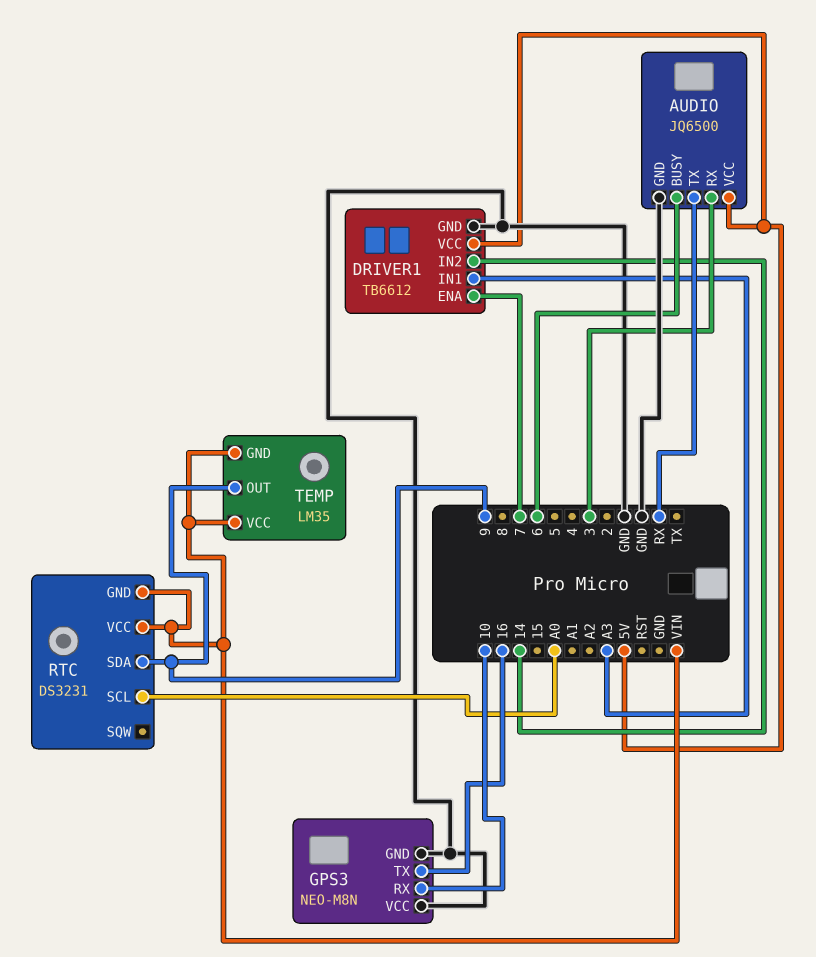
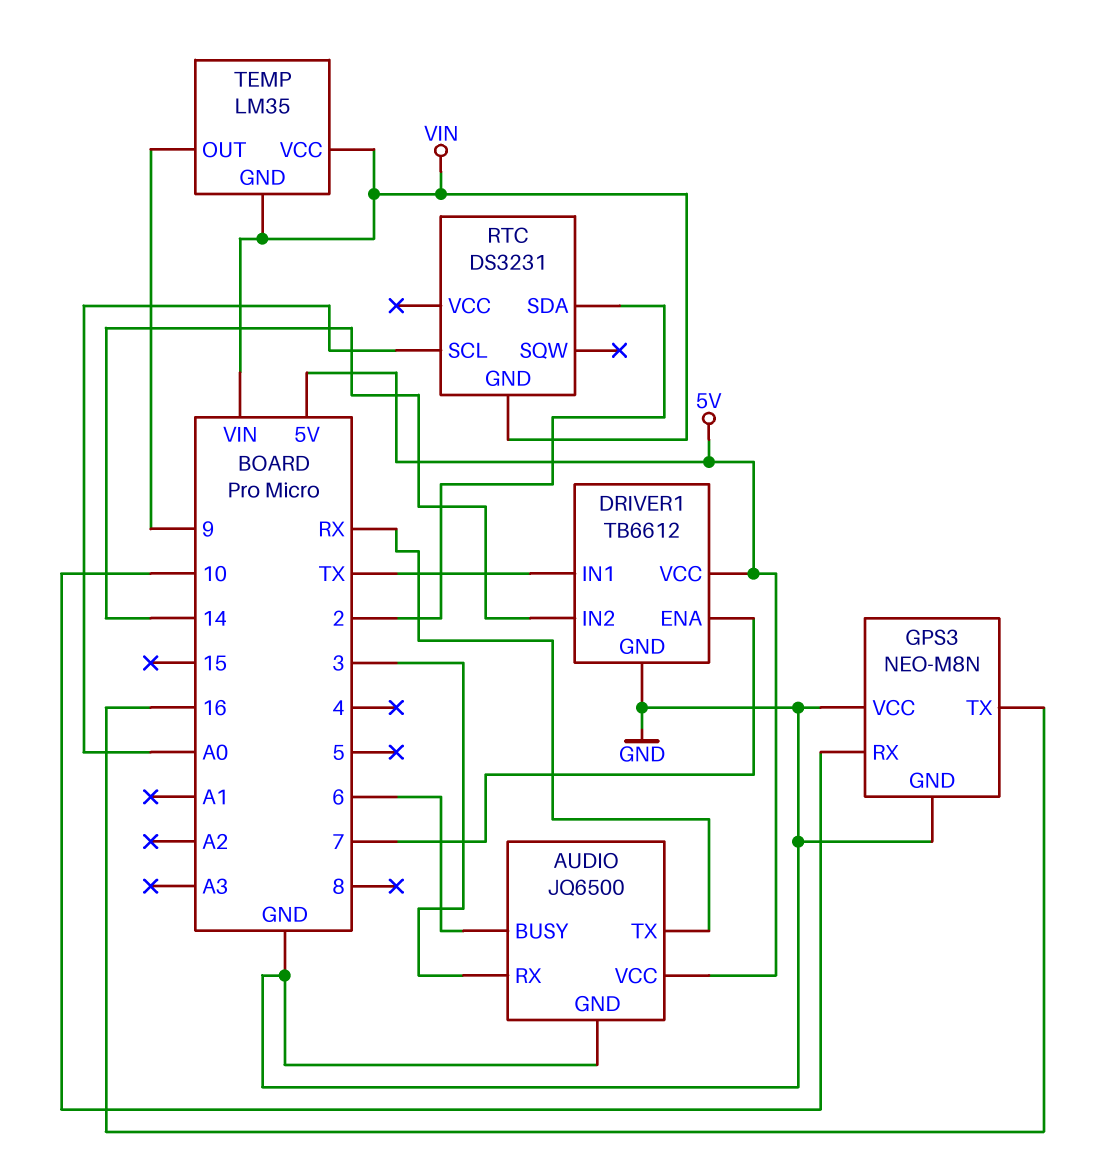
DRIVER1 pin IN1: A3 -> TX
RTC pin SDA: 9 -> 2
RTC pin VCC: VIN -> none

